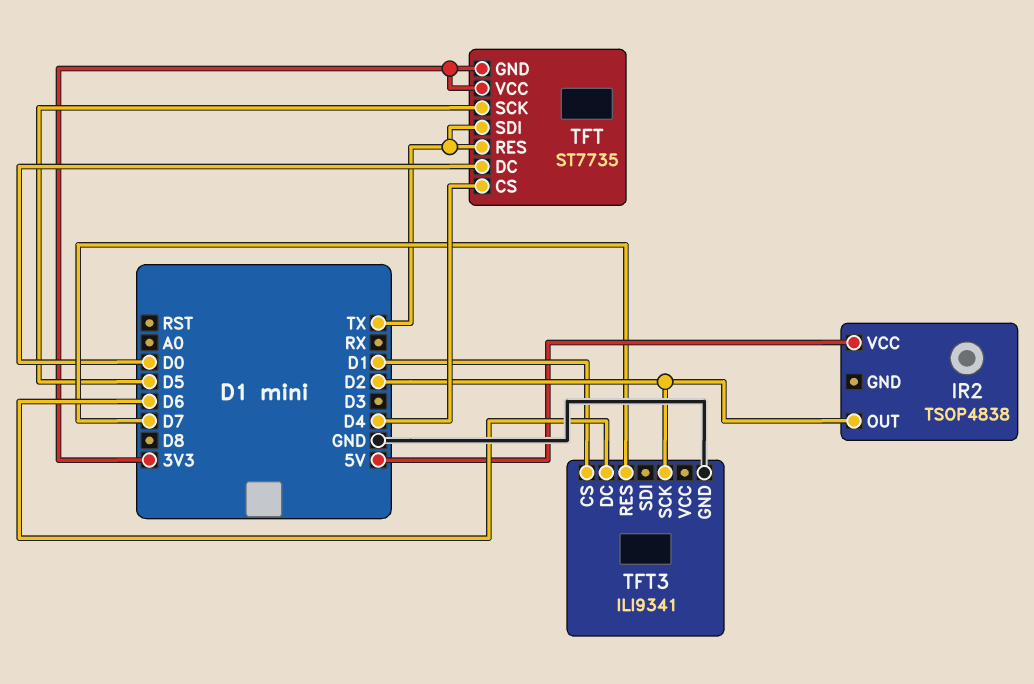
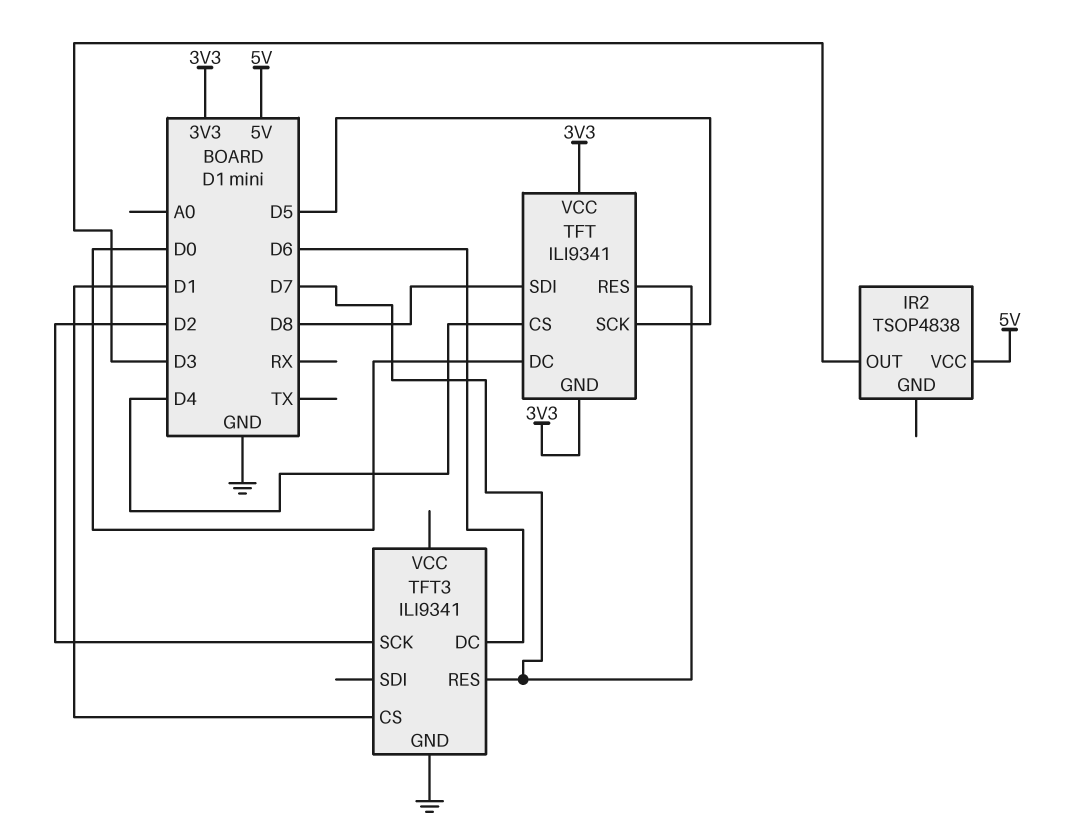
IR2 pin OUT: D2 -> D3
TFT: ST7735 -> ILI9341
TFT pin RES: TX -> D7
TFT pin SDI: TX -> D8

